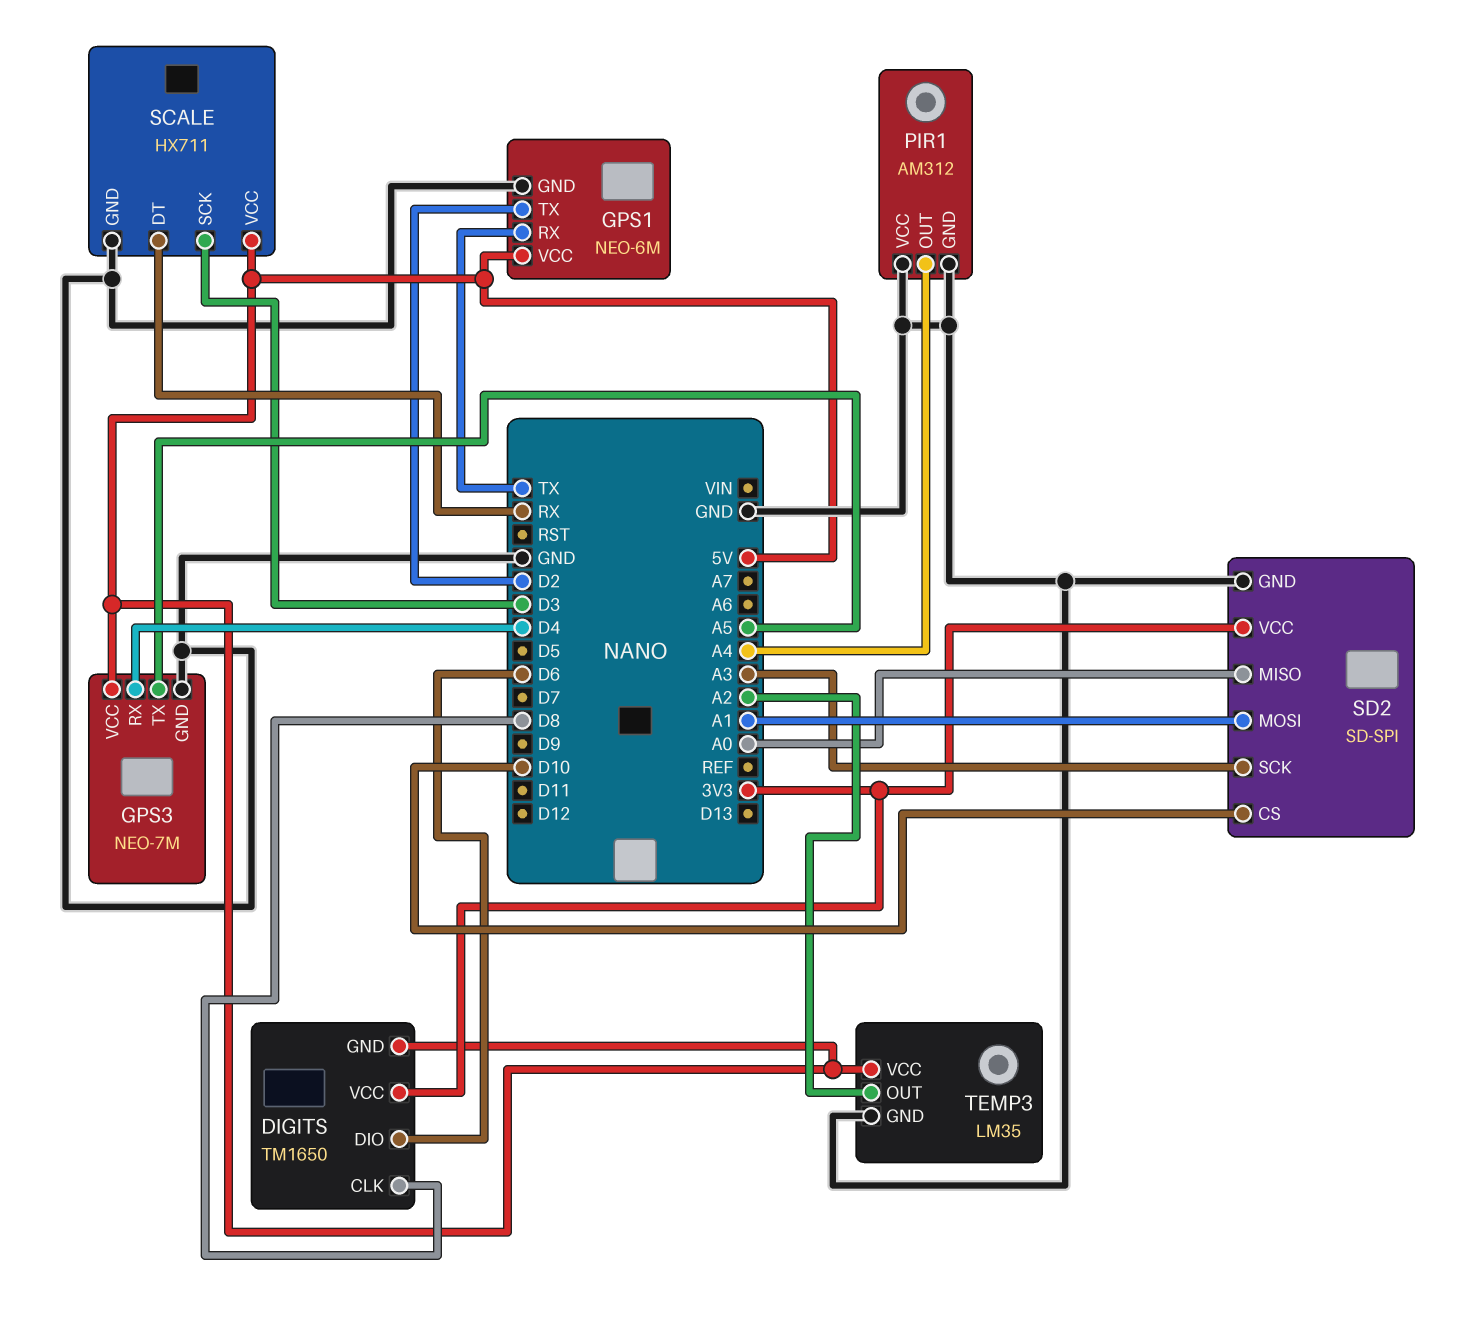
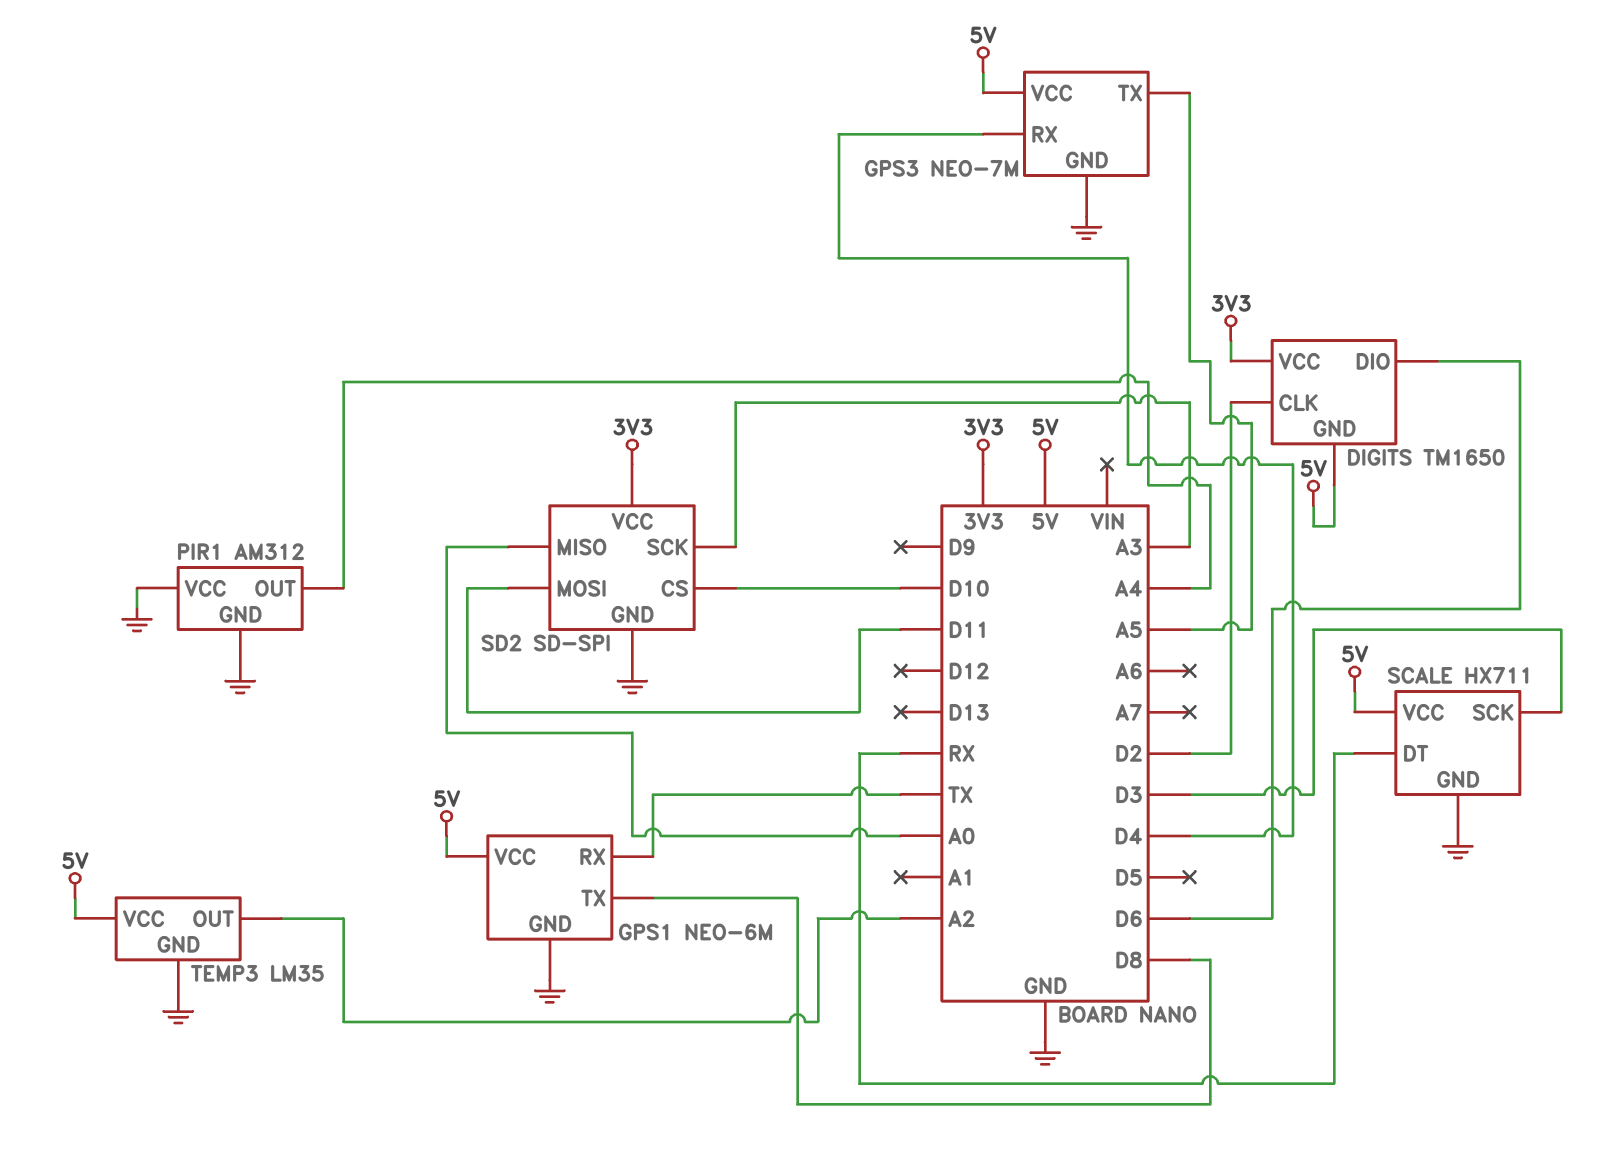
DIGITS pin CLK: D8 -> D2
GPS1 pin TX: D2 -> D8
SD2 pin MOSI: A1 -> D11

